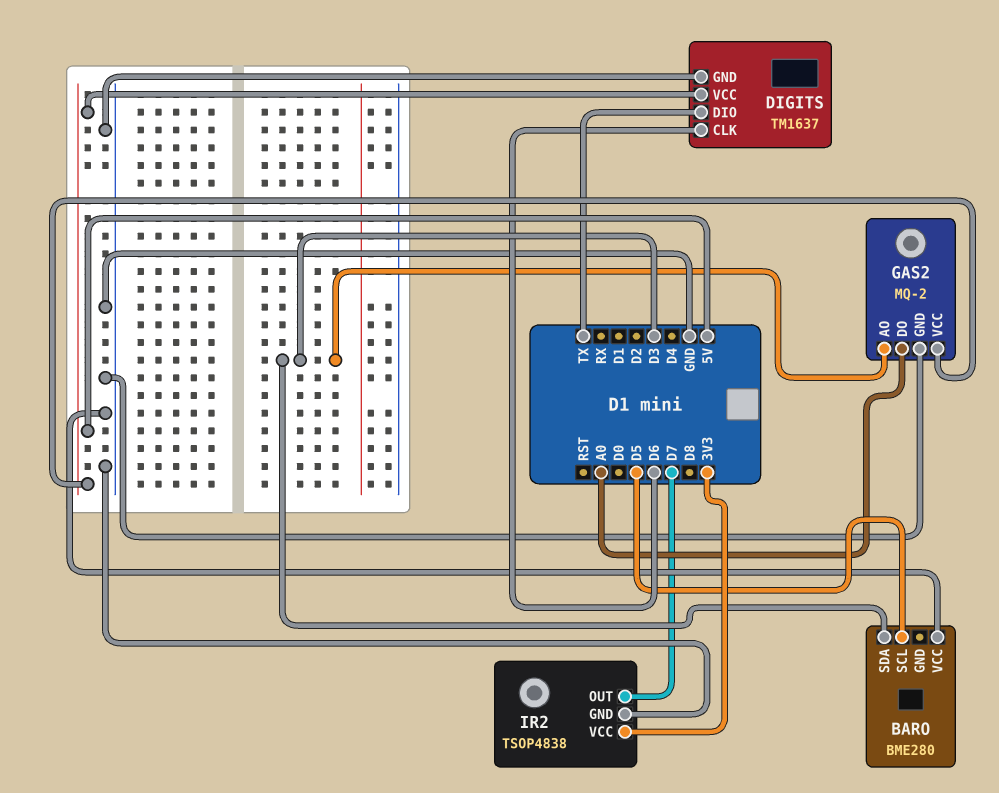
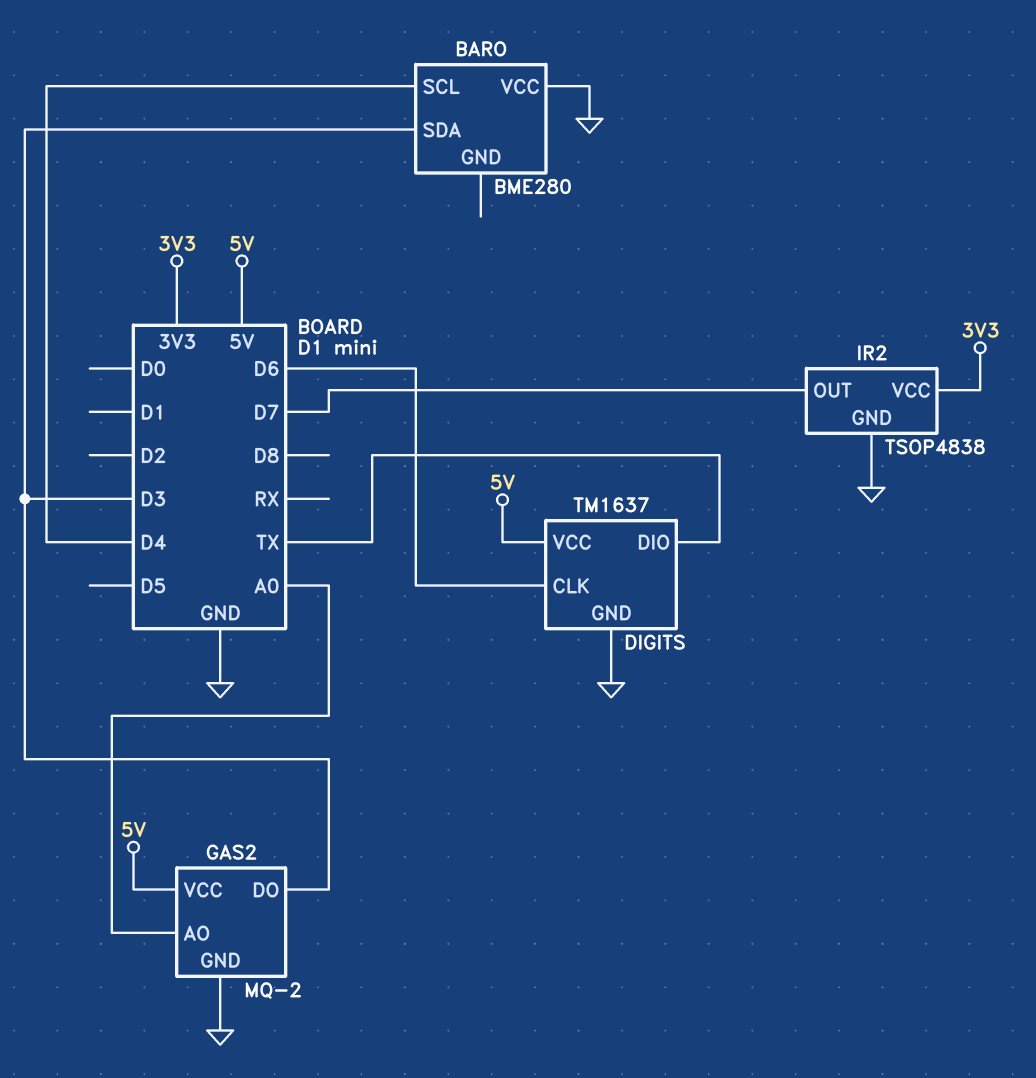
BARO pin SCL: D5 -> D4
GAS2 pin AO: D3 -> A0
GAS2 pin DO: A0 -> D3

